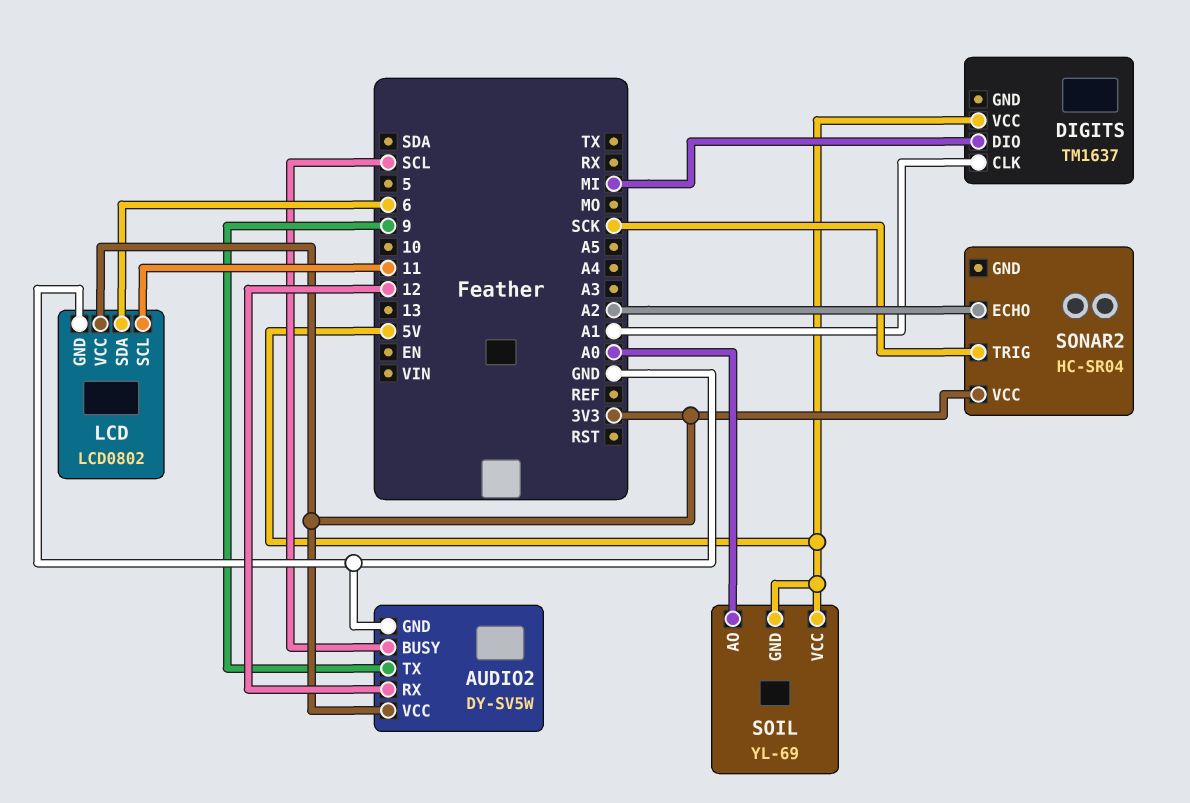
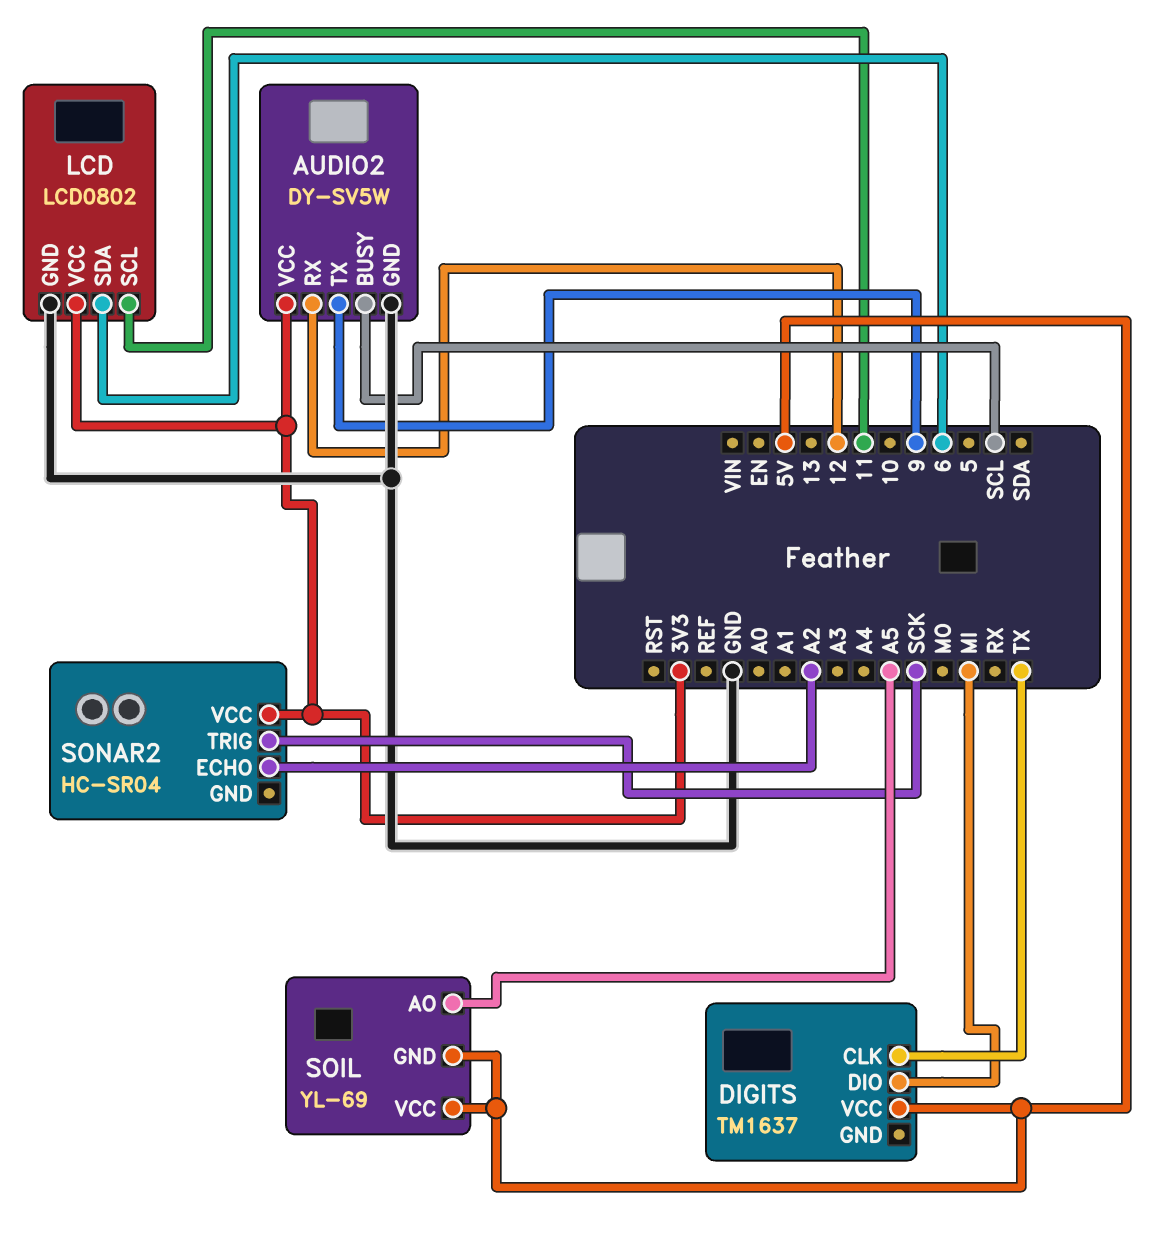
DIGITS pin CLK: A1 -> TX
SOIL pin AO: A0 -> A5

